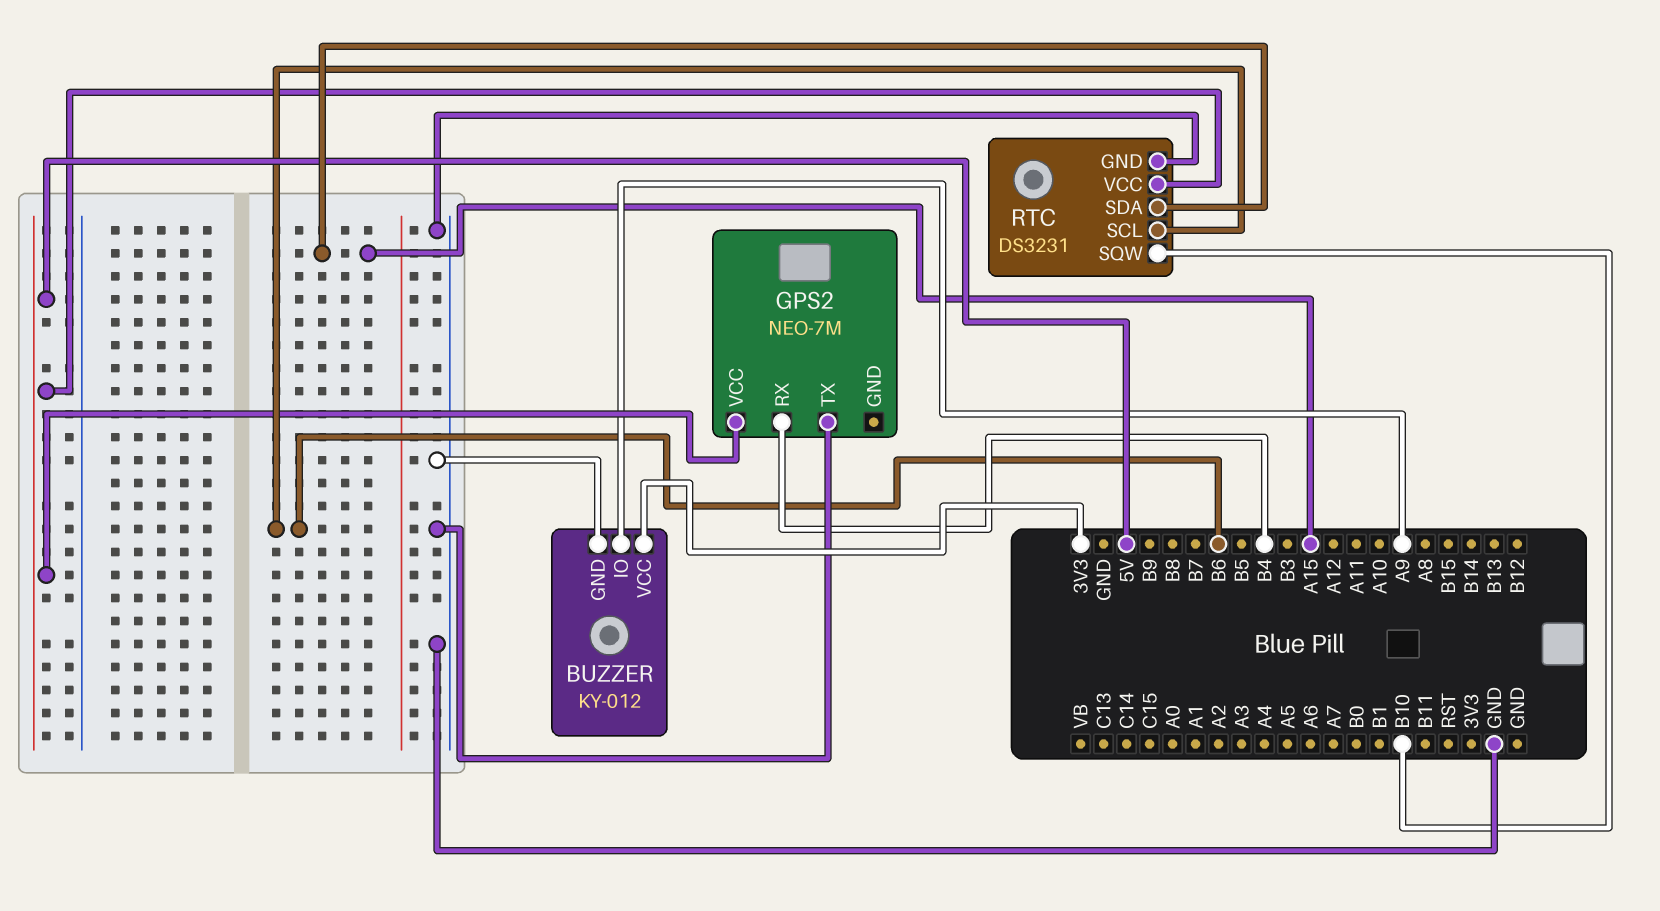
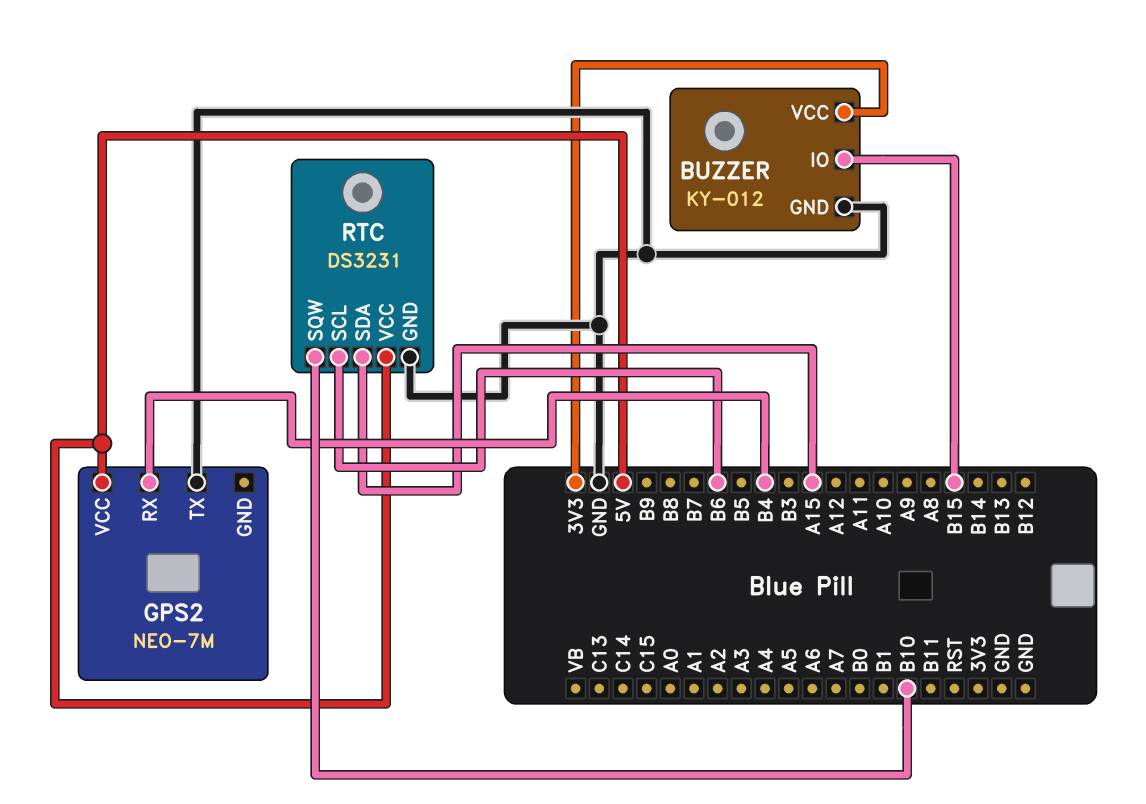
BUZZER pin IO: A9 -> B15

